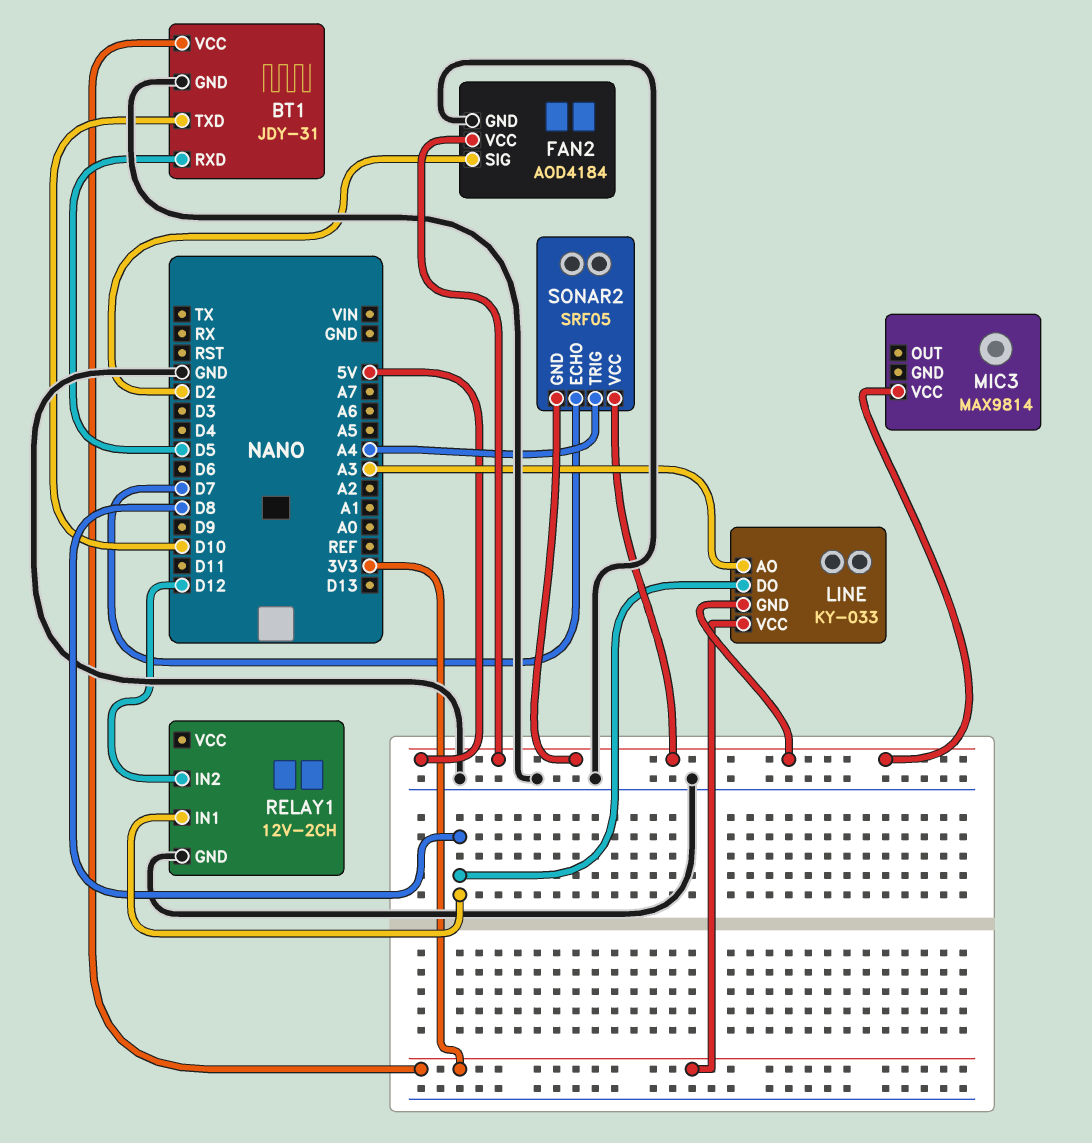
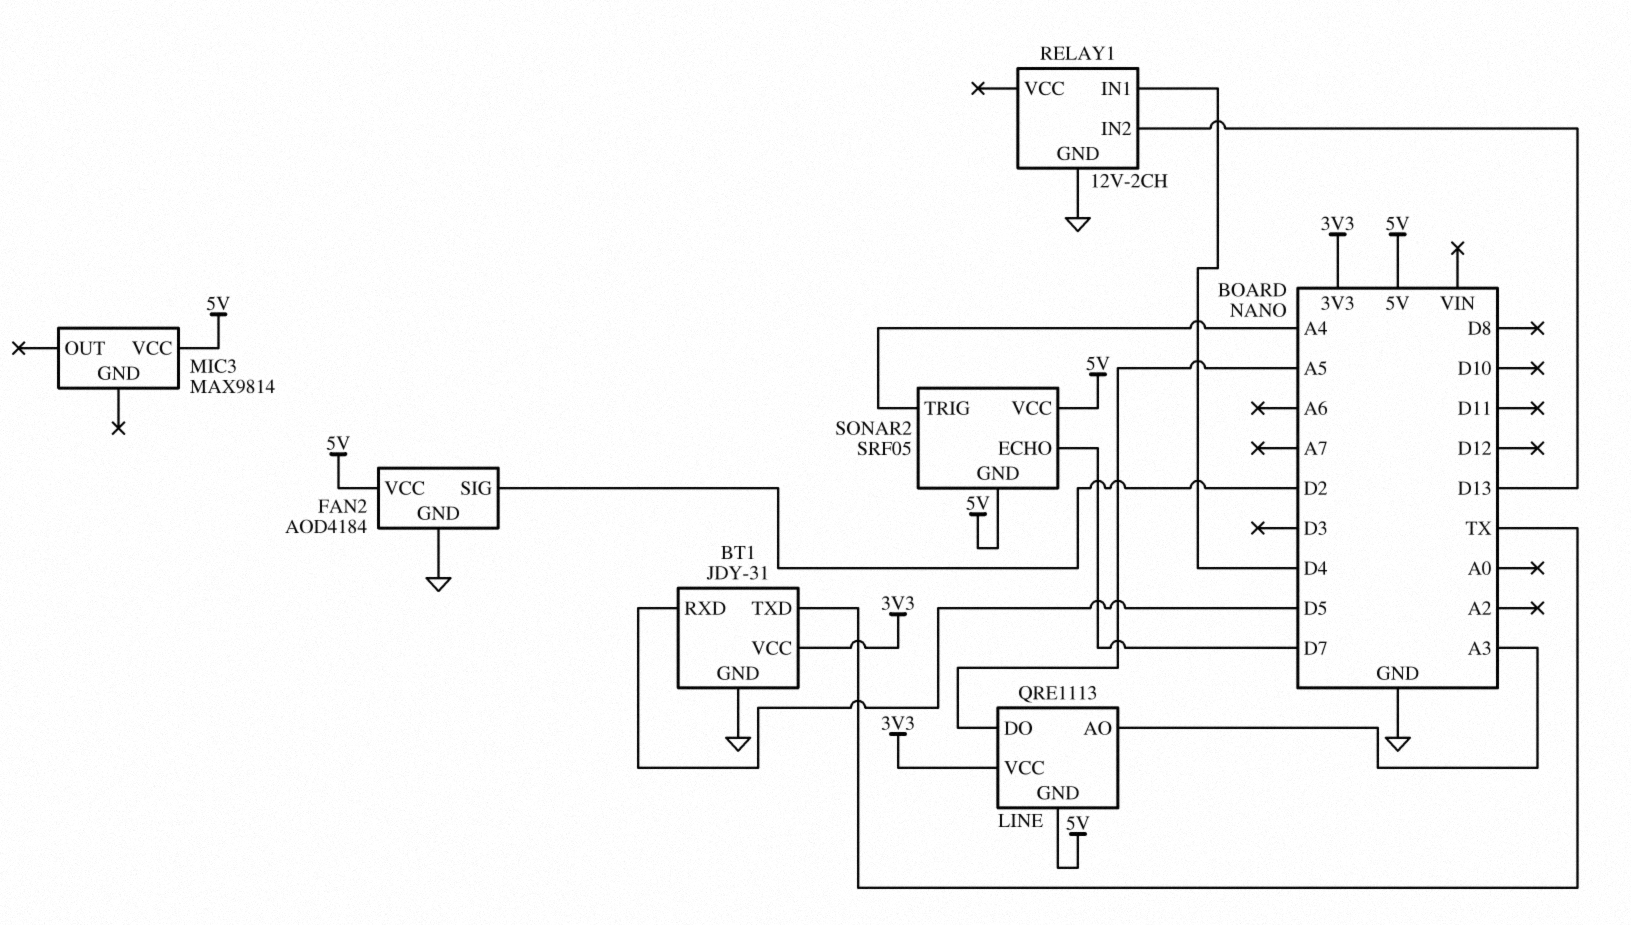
BT1 pin TXD: D10 -> TX
LINE: KY-033 -> QRE1113
LINE pin DO: D8 -> A5
RELAY1 pin IN1: D8 -> D4
RELAY1 pin IN2: D12 -> D13

